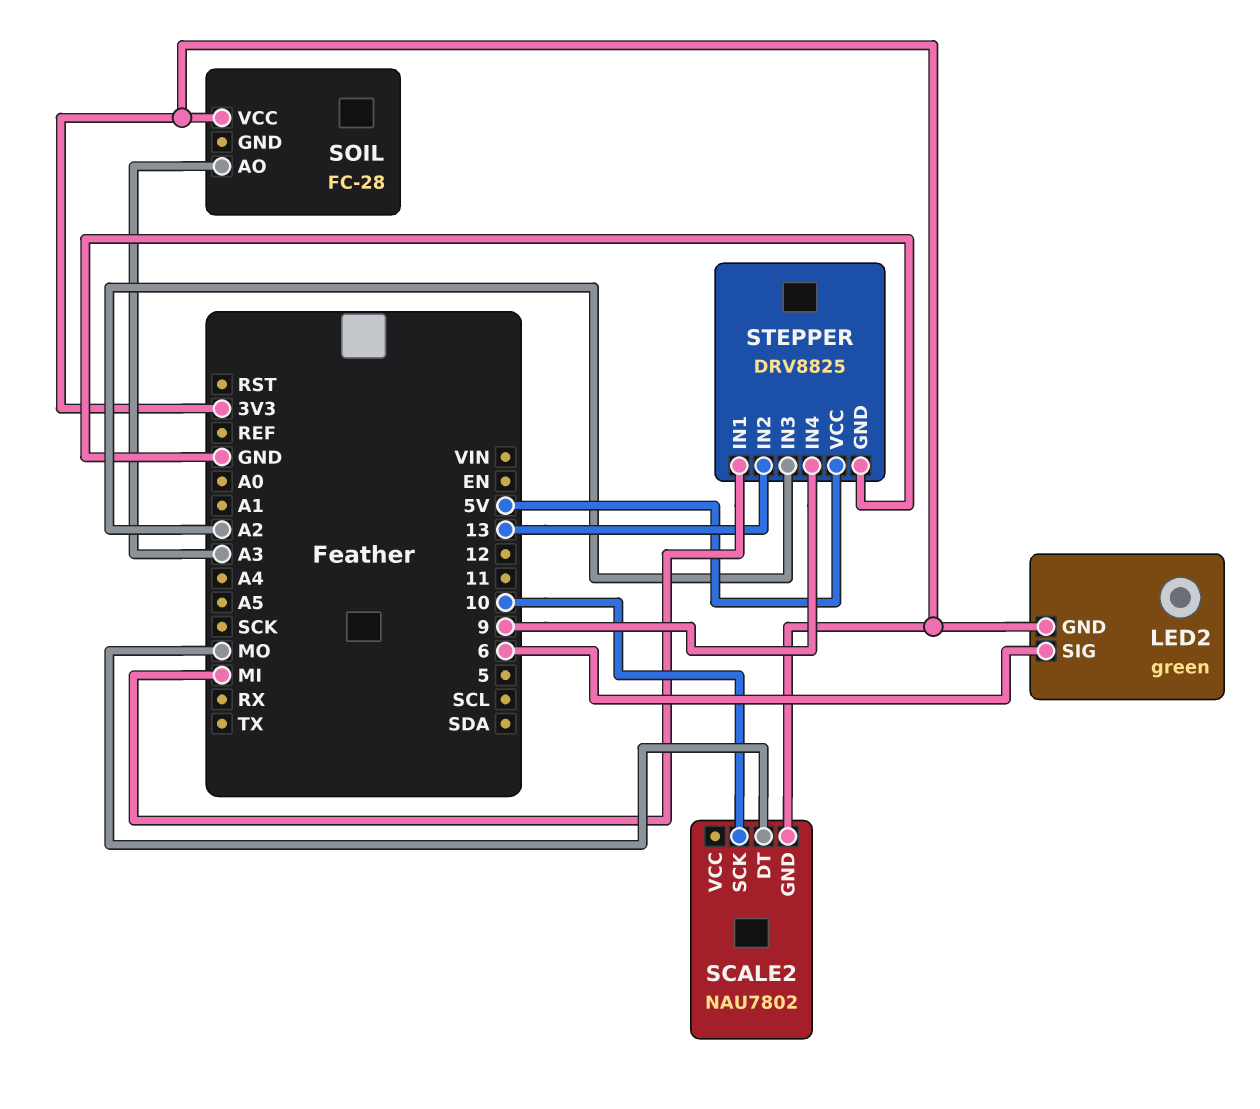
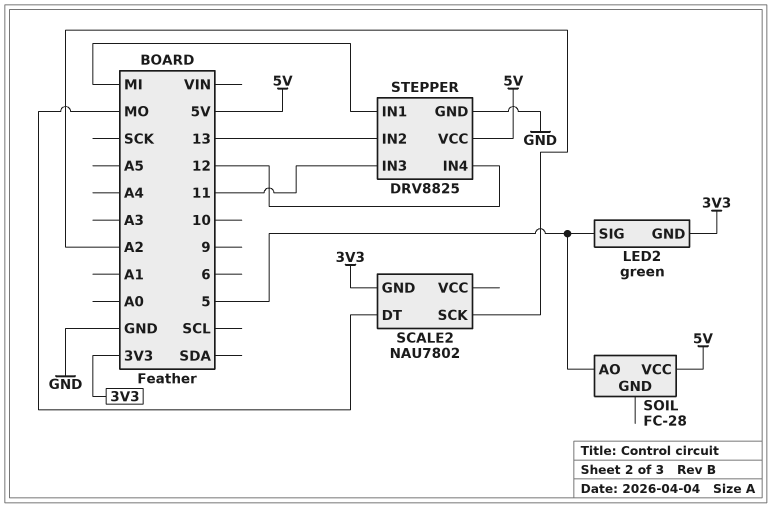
LED2 pin SIG: 6 -> 5
SCALE2 pin SCK: 10 -> A2
SOIL pin AO: A3 -> 5
SOIL pin VCC: 3V3 -> 5V
STEPPER pin IN3: A2 -> 11
STEPPER pin IN4: 9 -> 12

